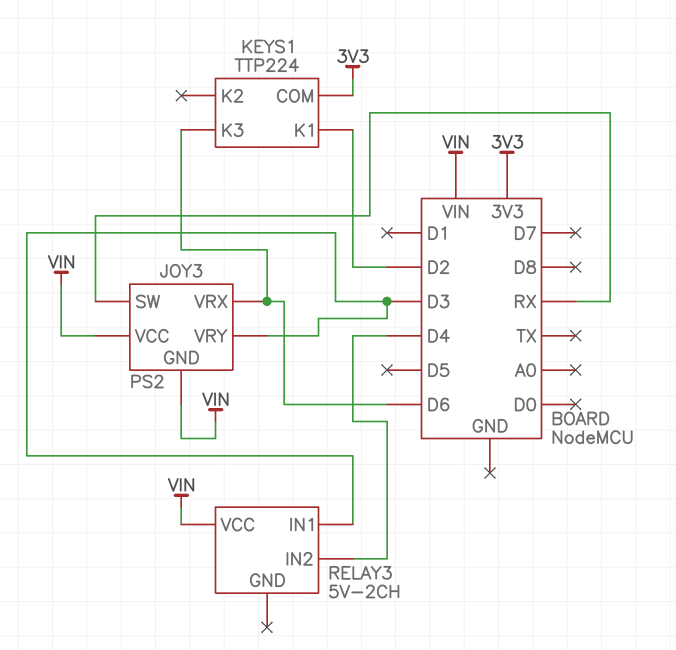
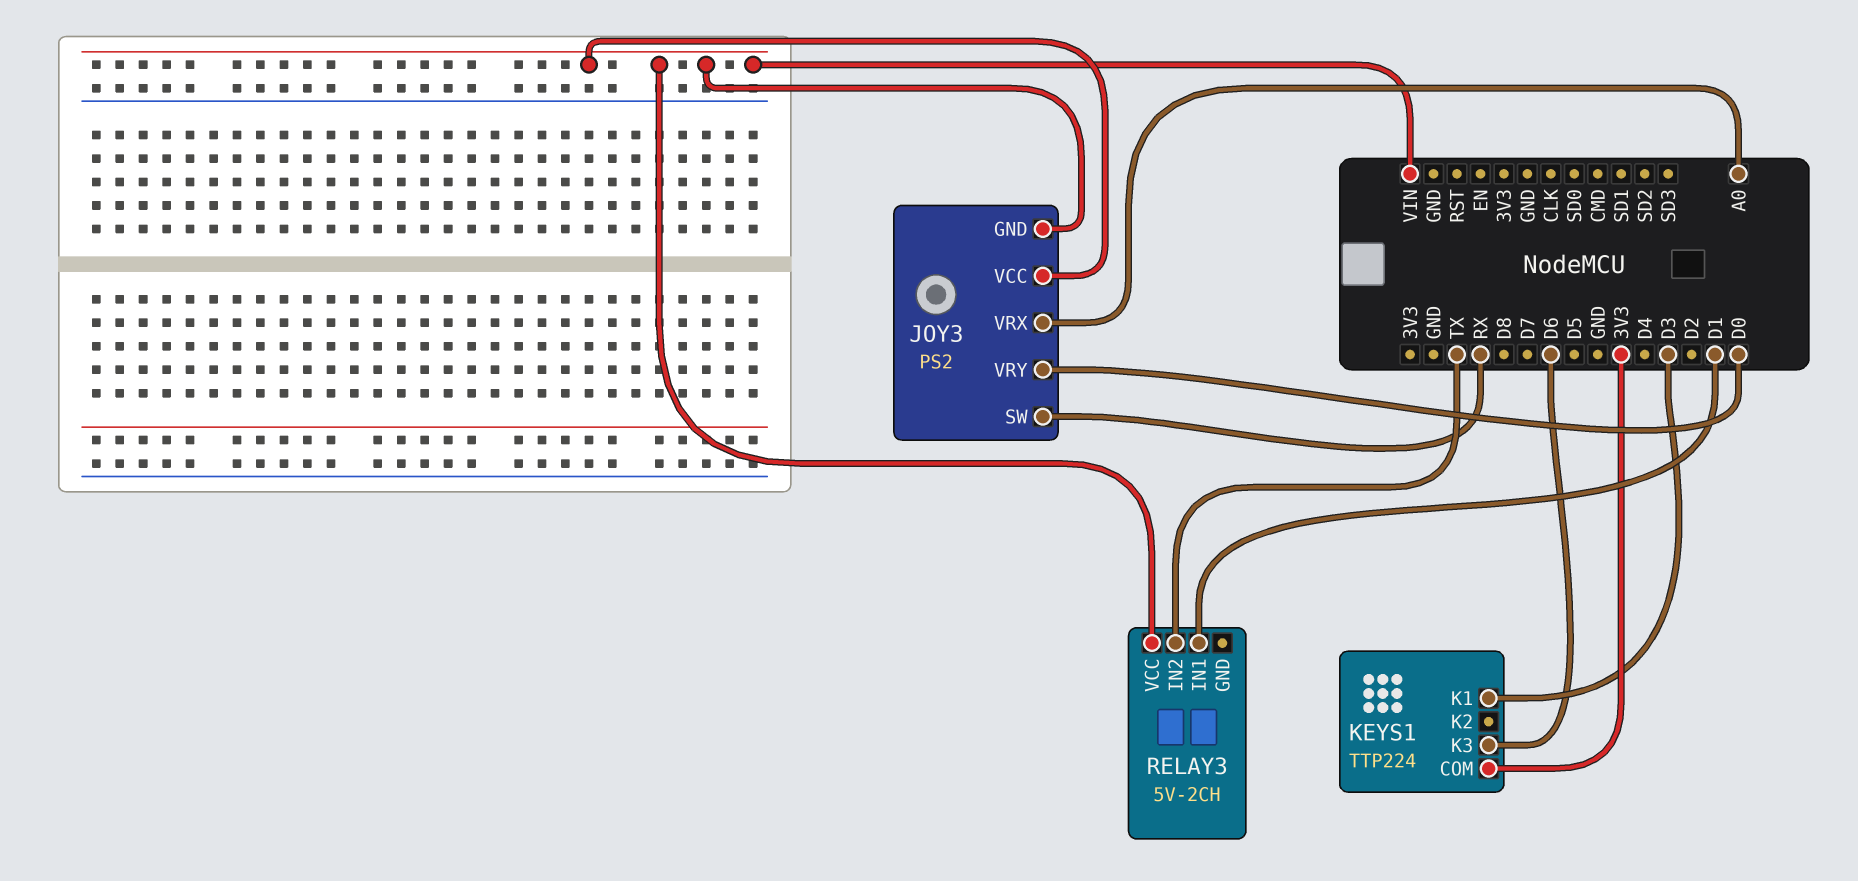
JOY3 pin VRX: D6 -> A0
JOY3 pin VRY: D3 -> D0
KEYS1 pin K1: D2 -> D3
RELAY3 pin IN1: D3 -> D1
RELAY3 pin IN2: D4 -> TX

